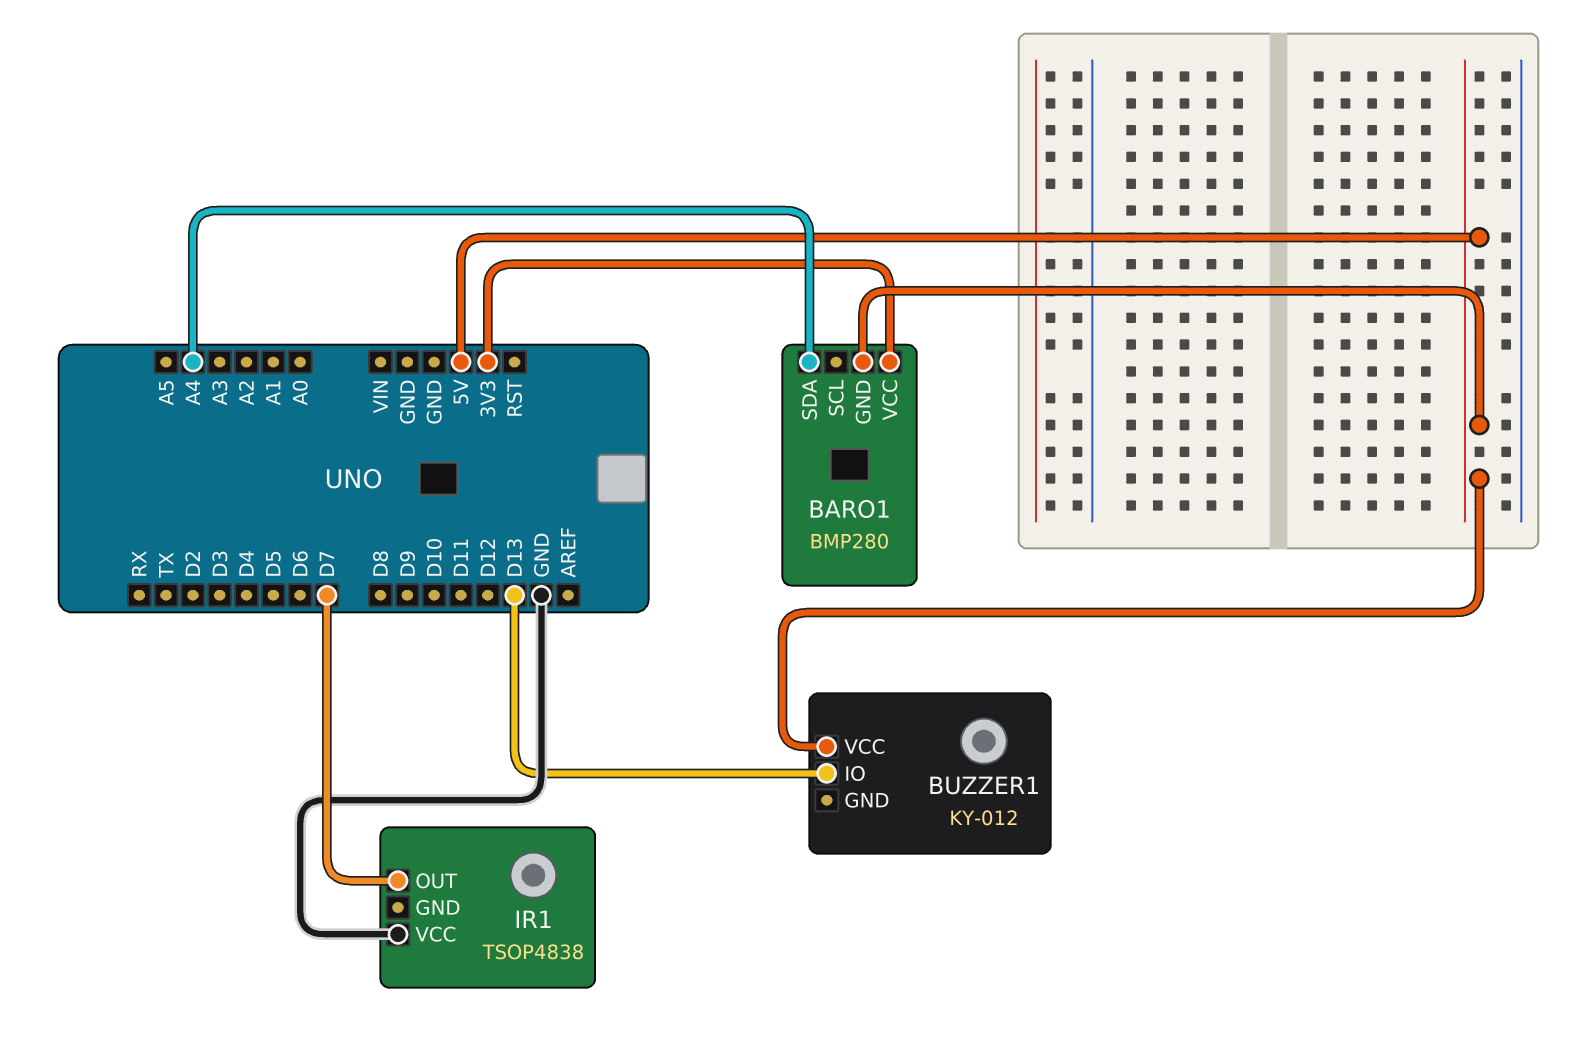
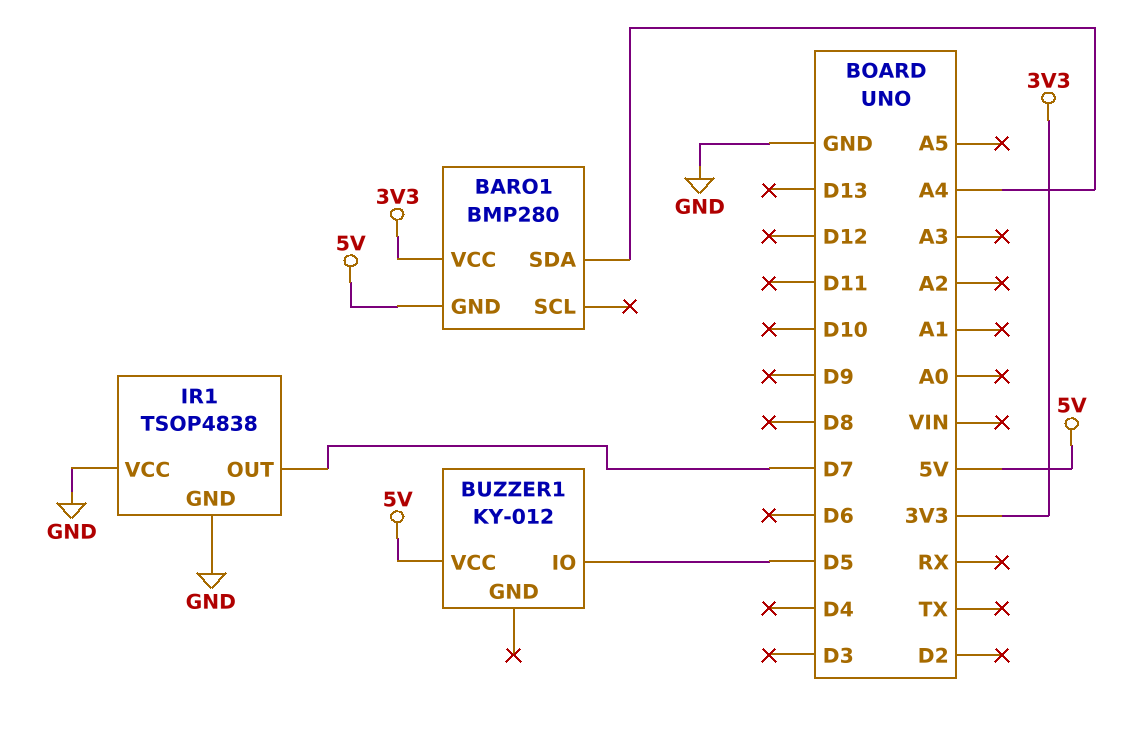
BUZZER1 pin IO: D13 -> D5
IR1 pin GND: none -> GND

